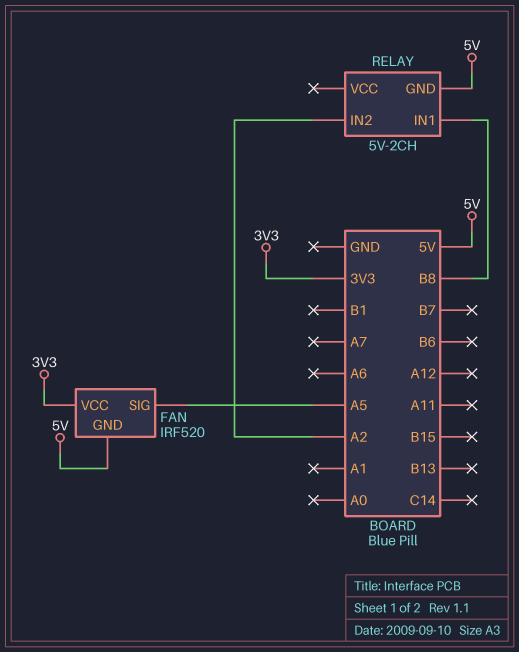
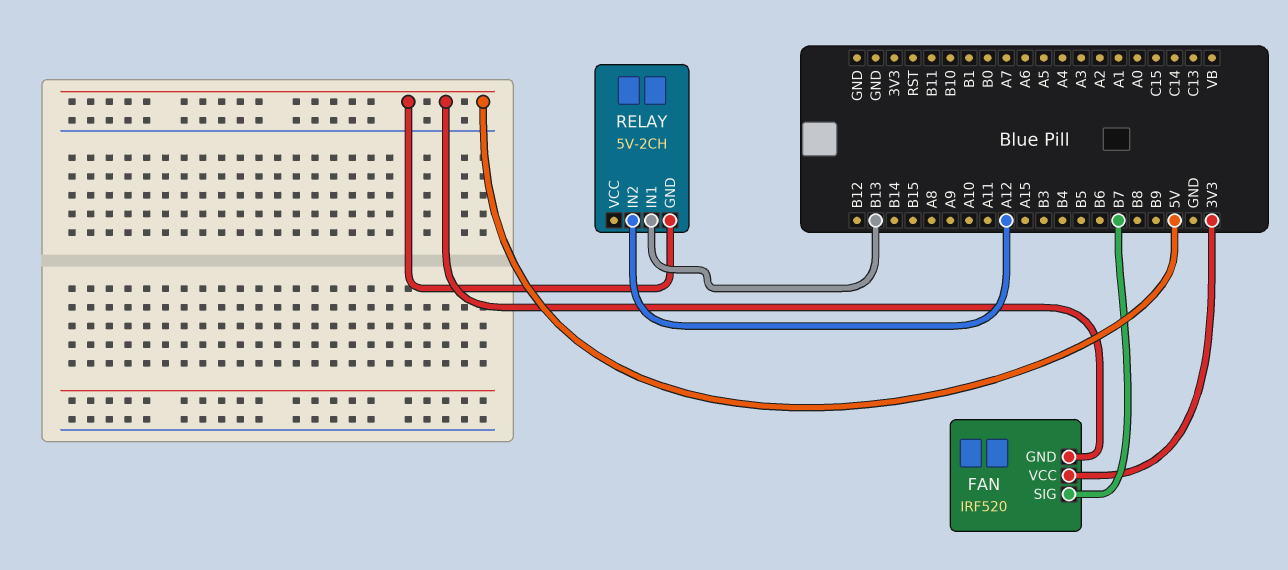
FAN pin SIG: A5 -> B7
RELAY pin IN1: B8 -> B13
RELAY pin IN2: A2 -> A12

